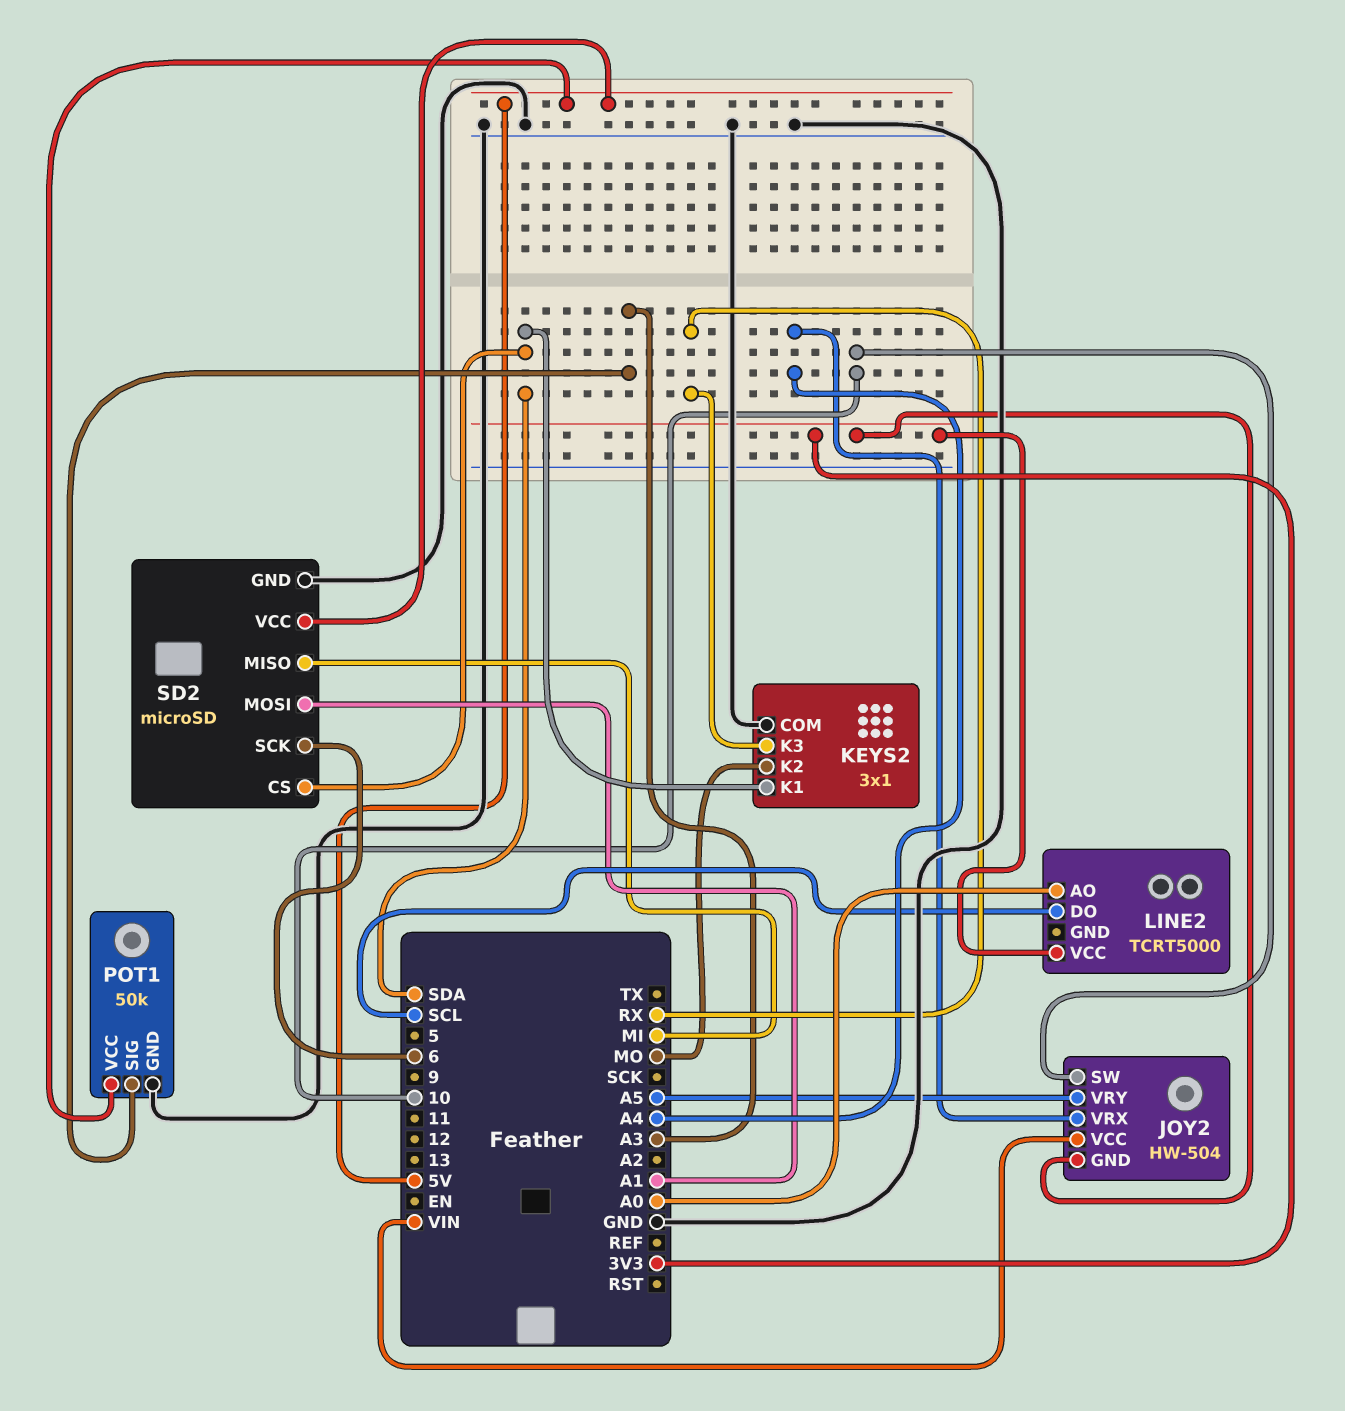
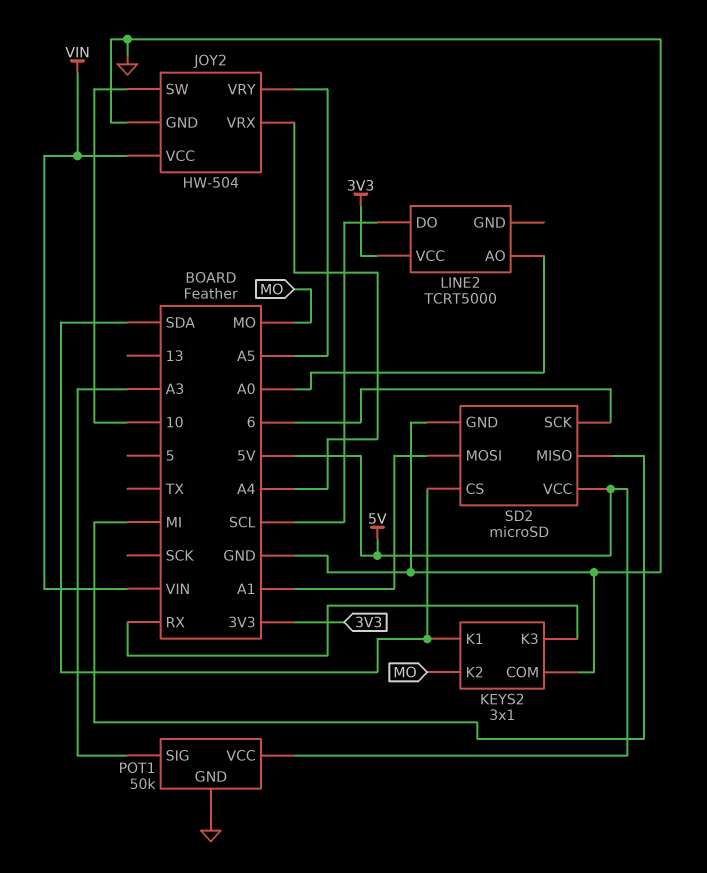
JOY2 pin GND: 3V3 -> GND

